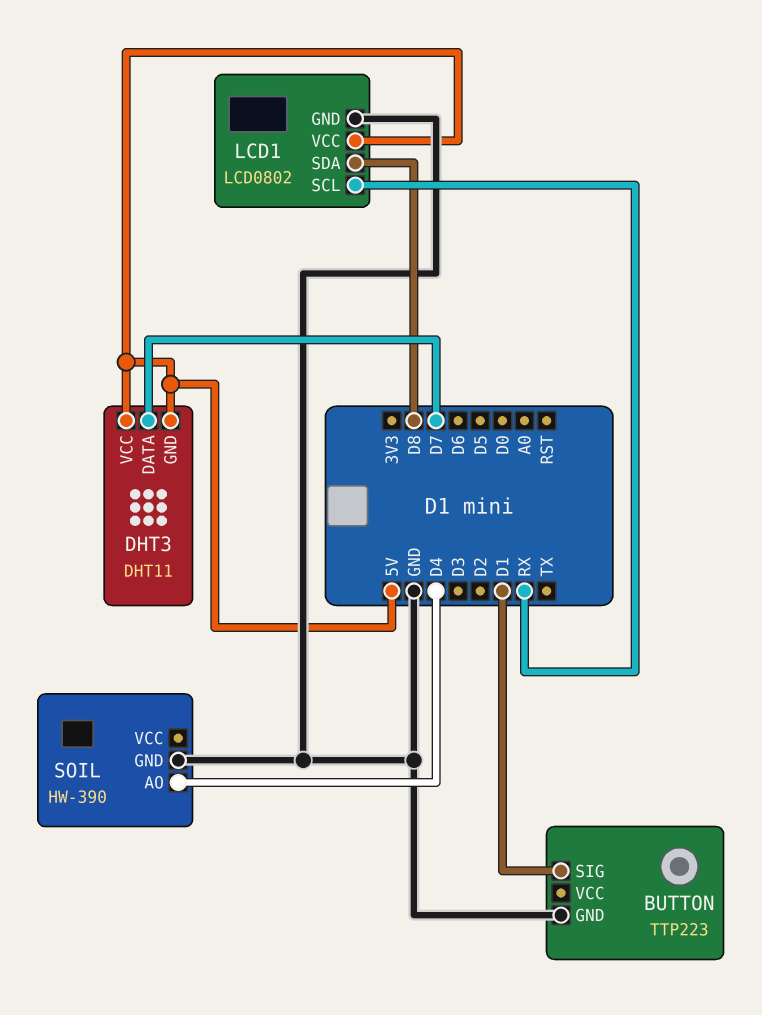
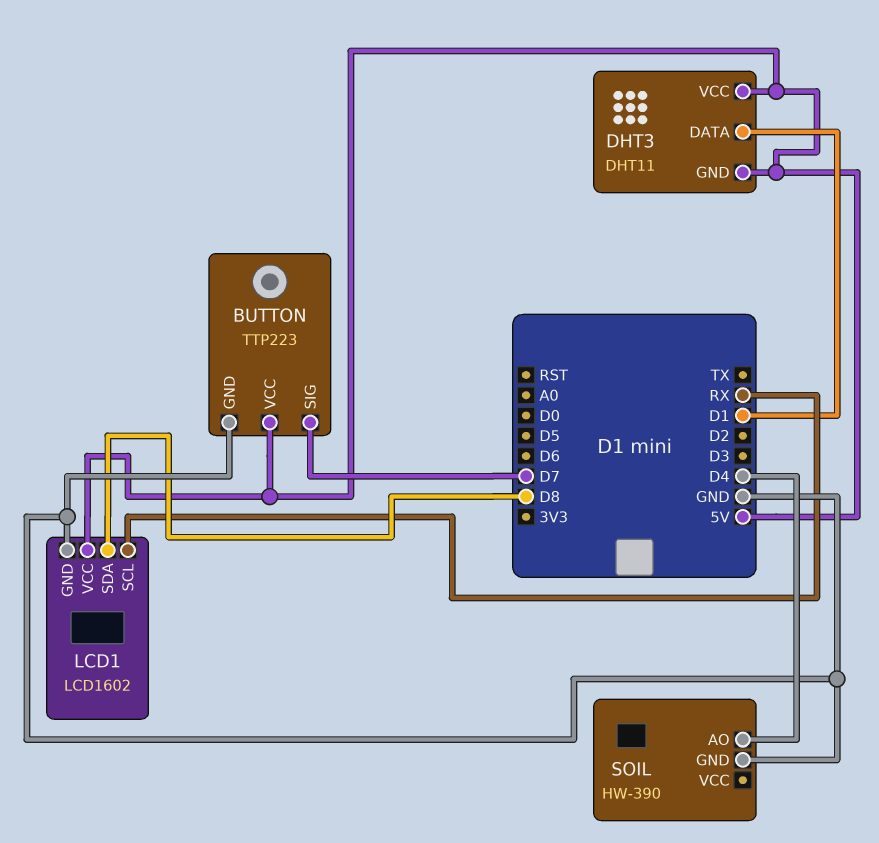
BUTTON pin SIG: D1 -> D7
BUTTON pin VCC: none -> 5V
DHT3 pin DATA: D7 -> D1
LCD1: LCD0802 -> LCD1602

